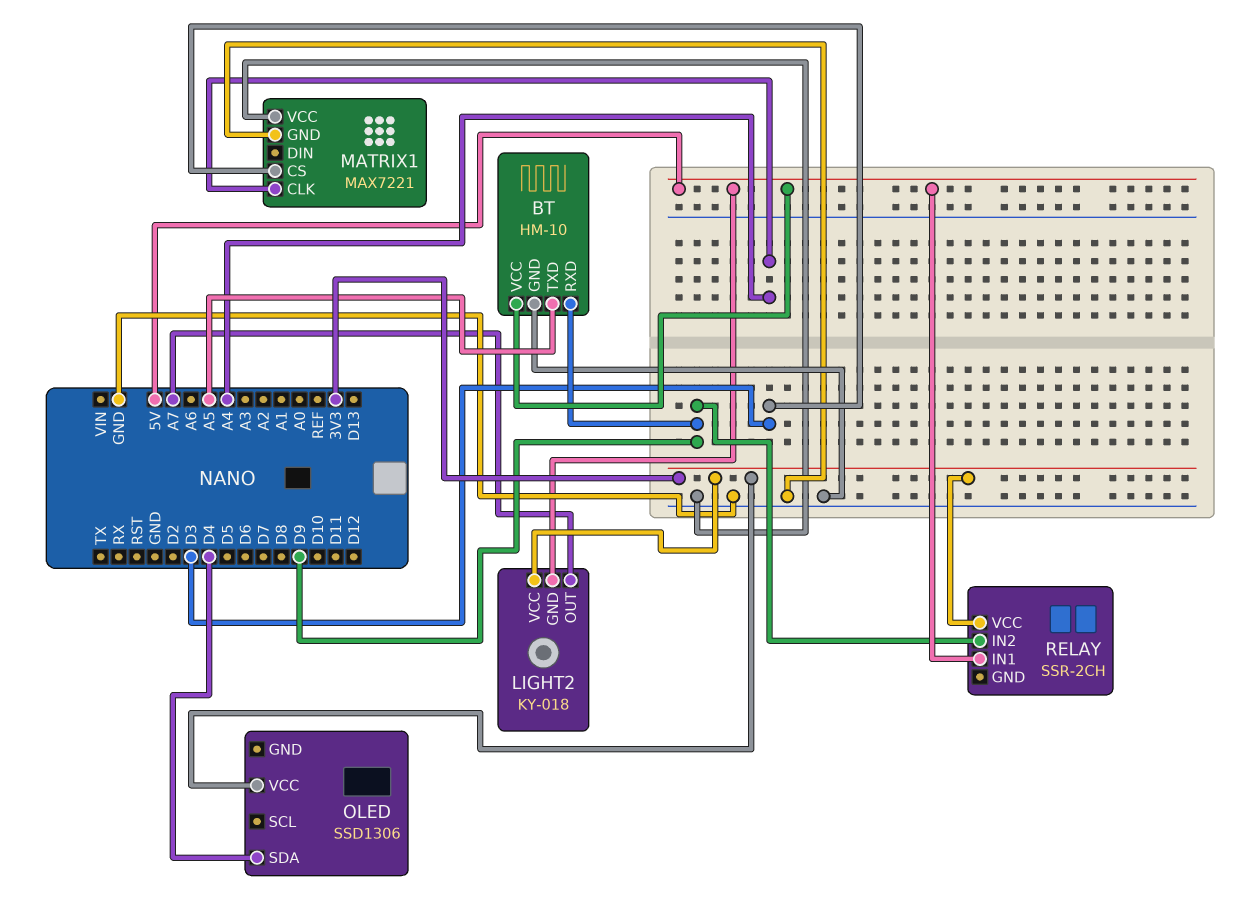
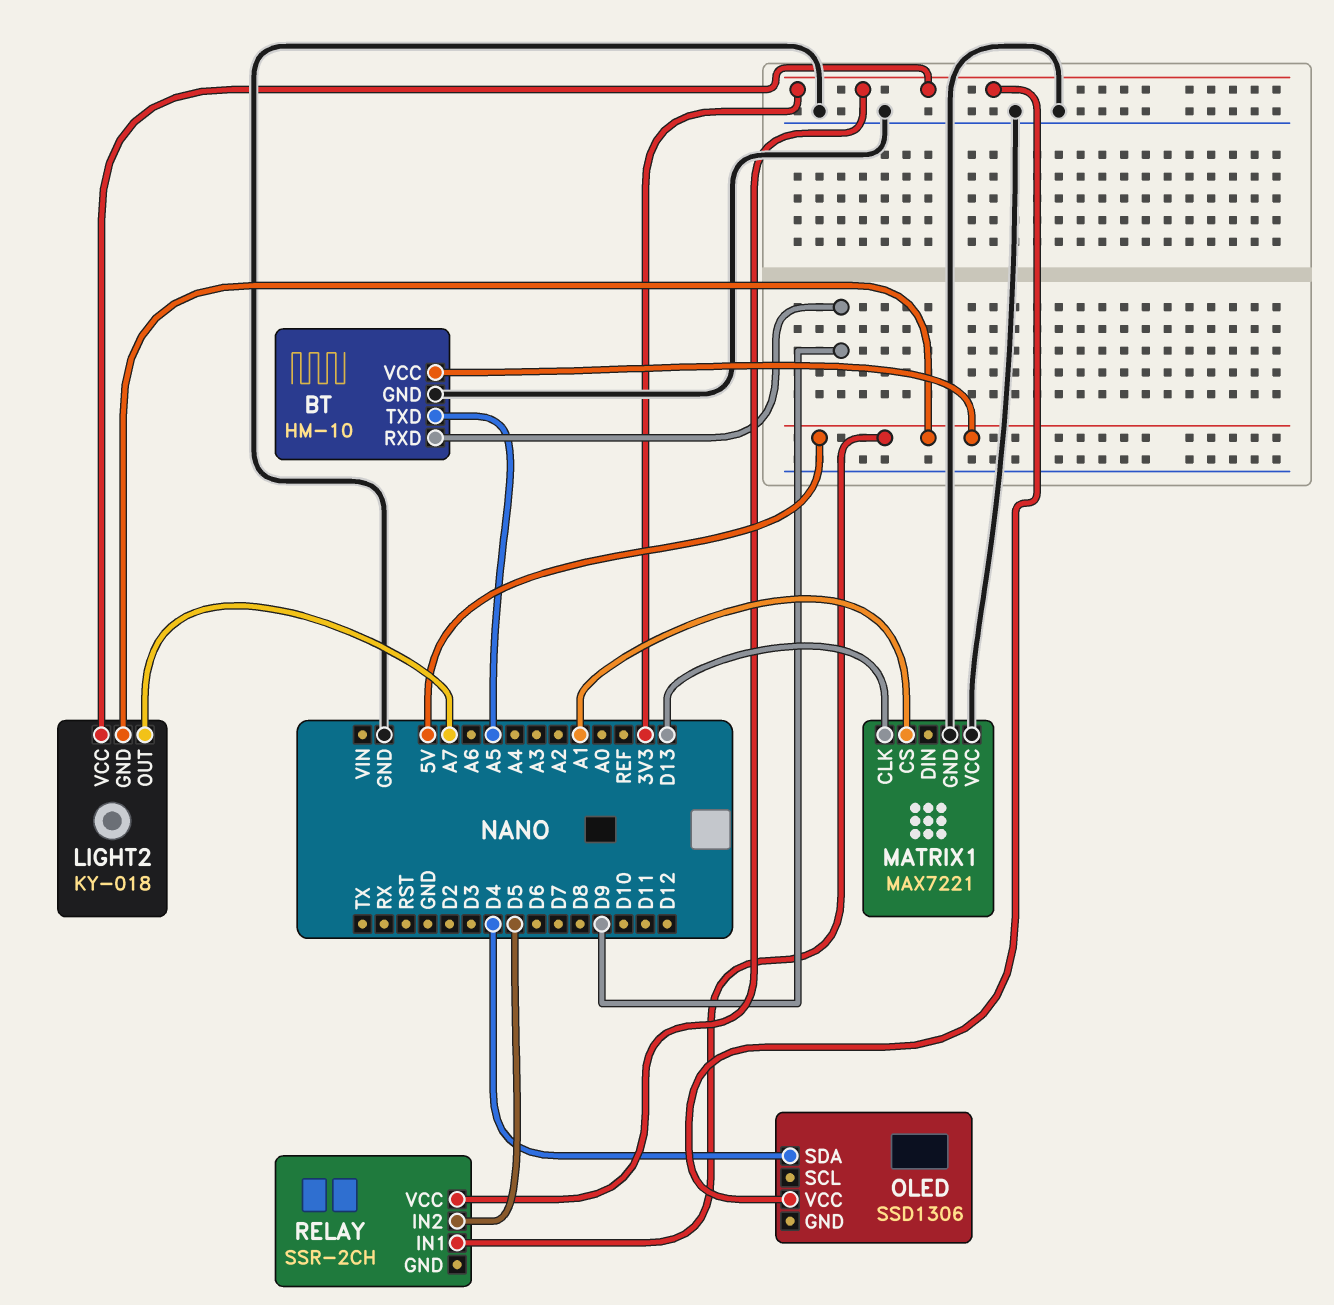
MATRIX1 pin CLK: A4 -> D13
MATRIX1 pin CS: D3 -> A1
RELAY pin IN2: D9 -> D5

